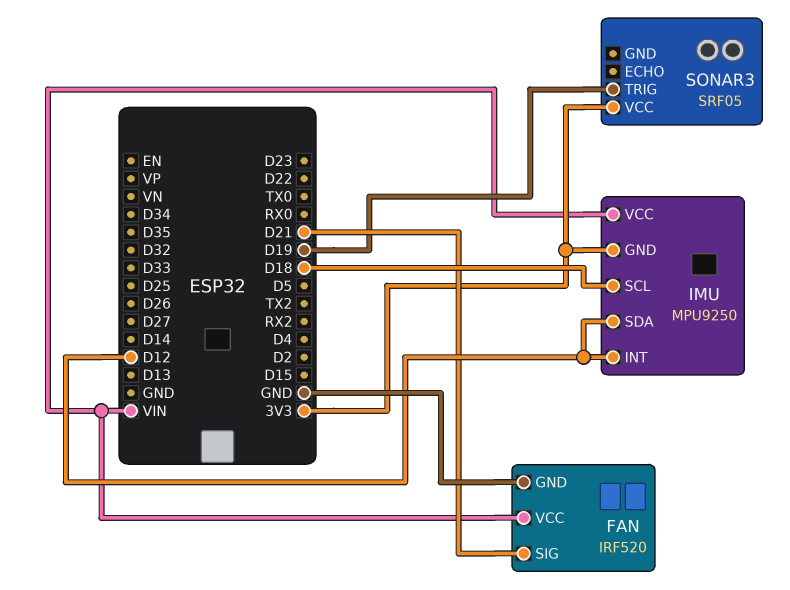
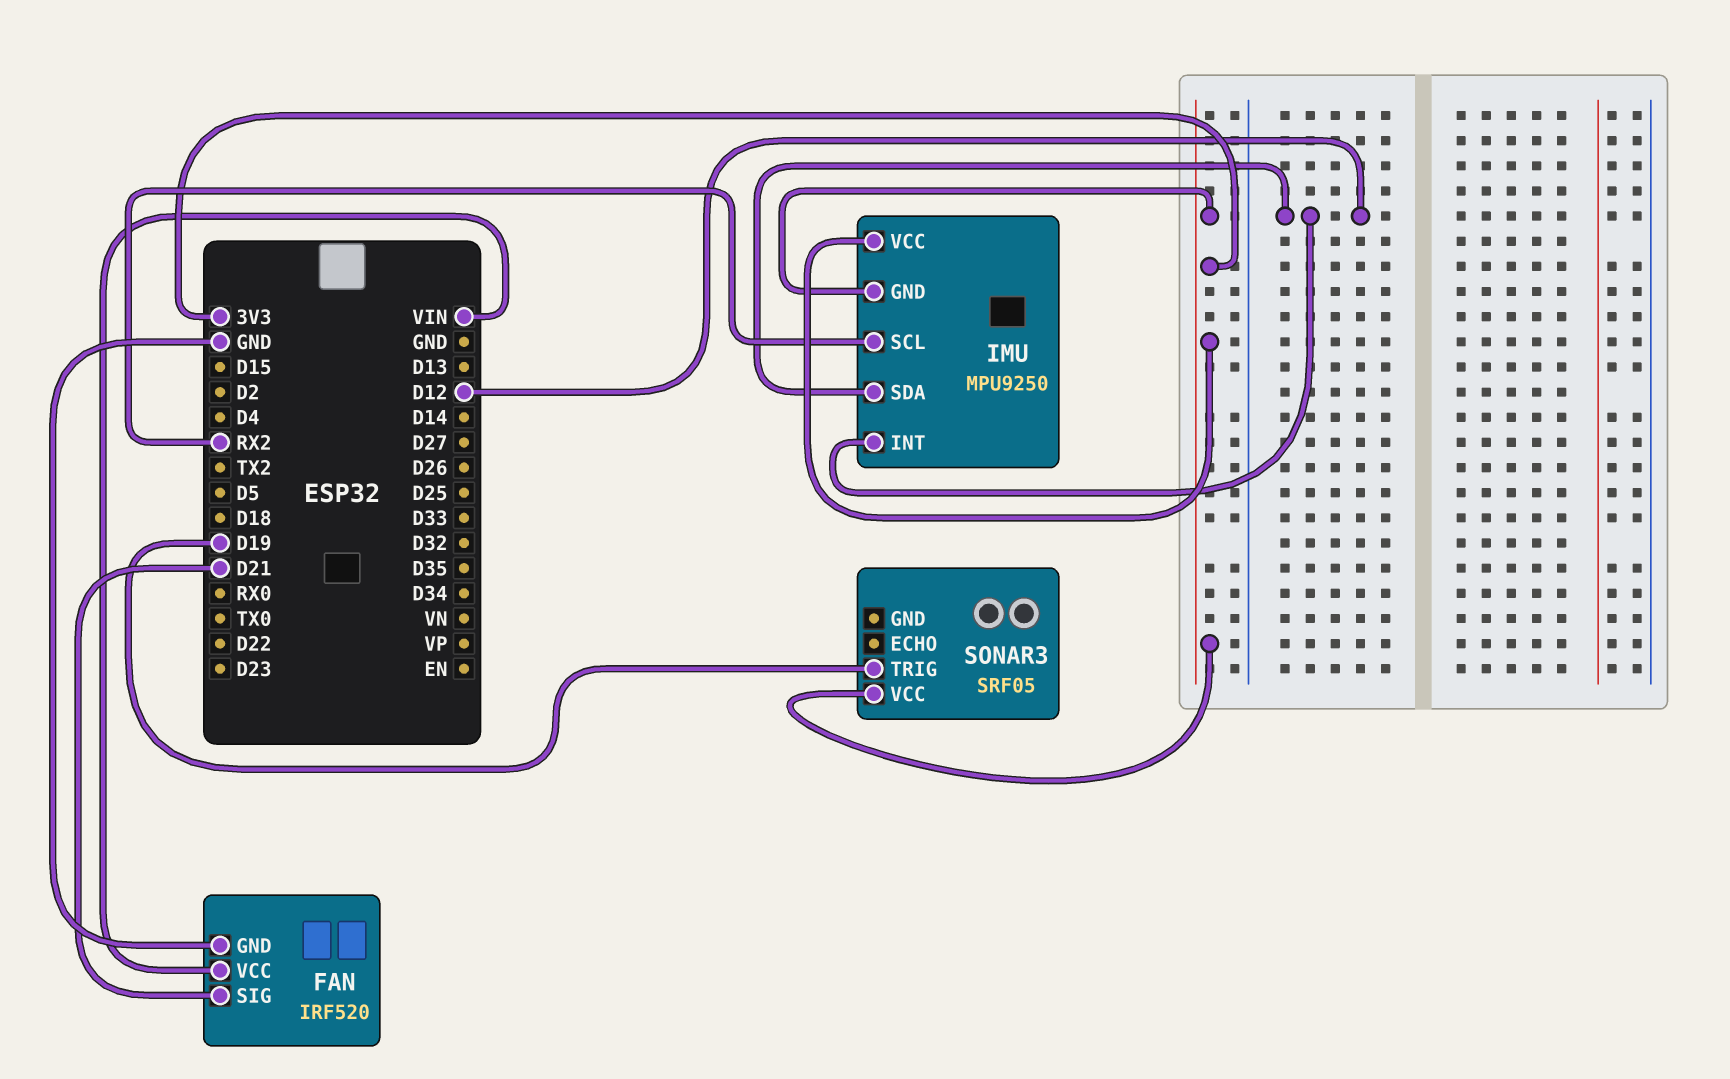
IMU pin SCL: D18 -> RX2
IMU pin VCC: VIN -> 3V3

